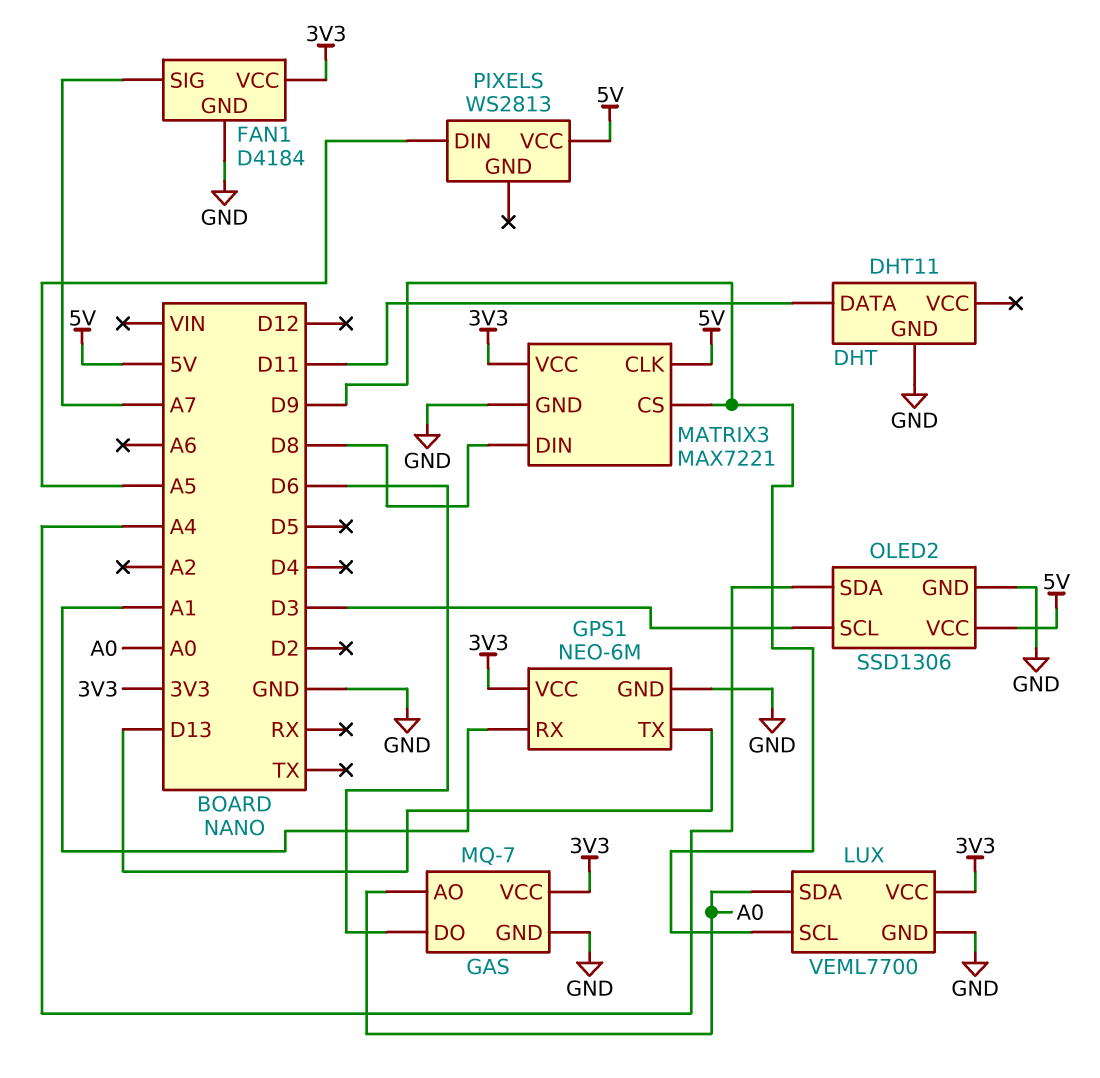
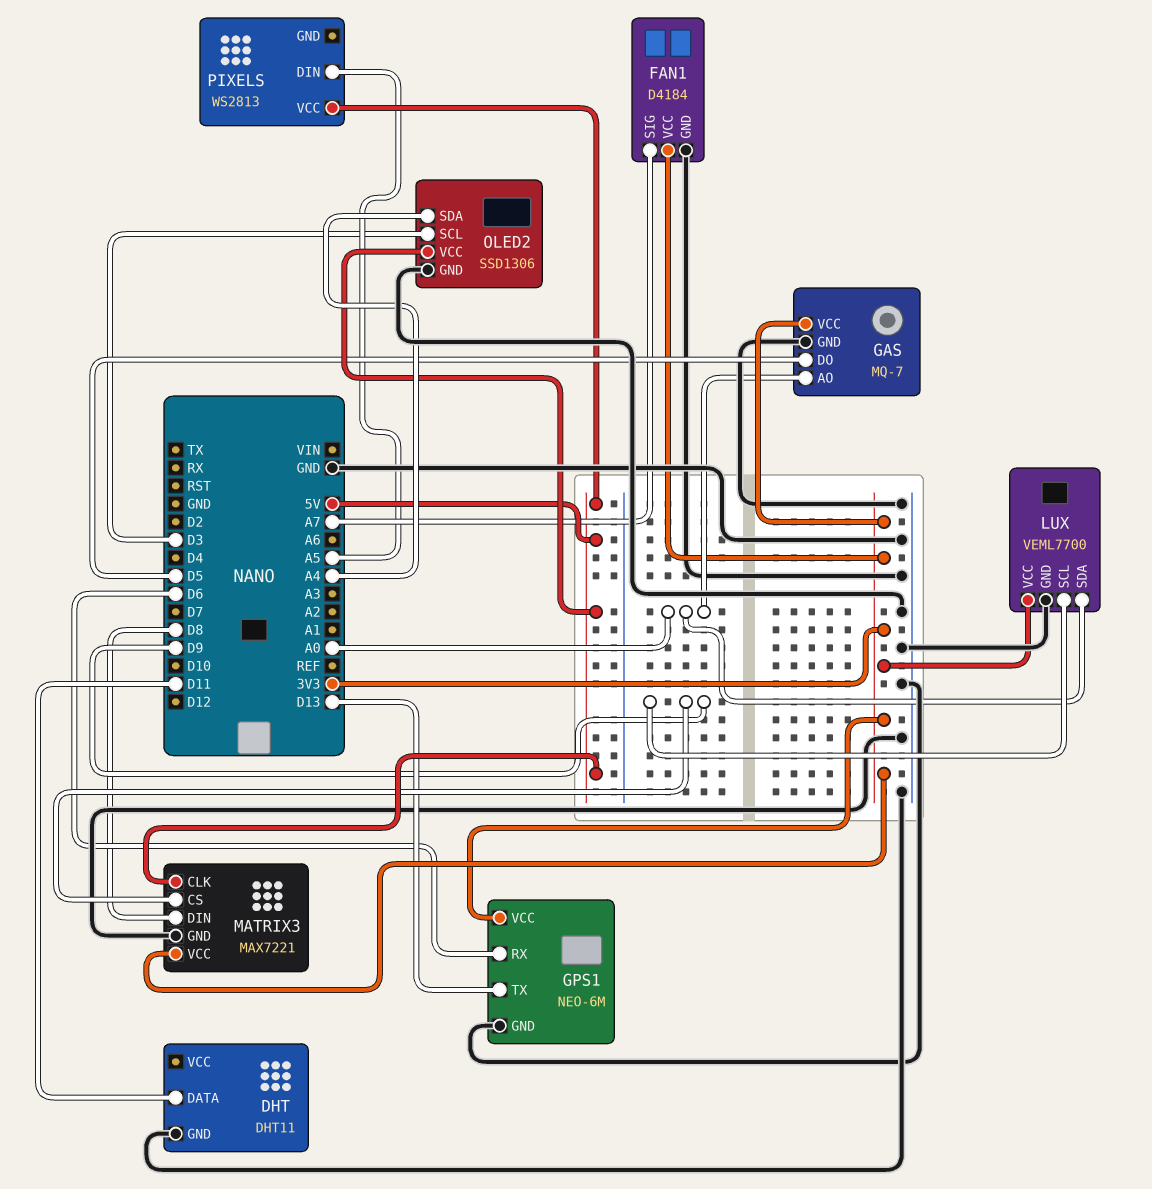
GAS pin DO: D6 -> D5
GPS1 pin RX: A1 -> D6

